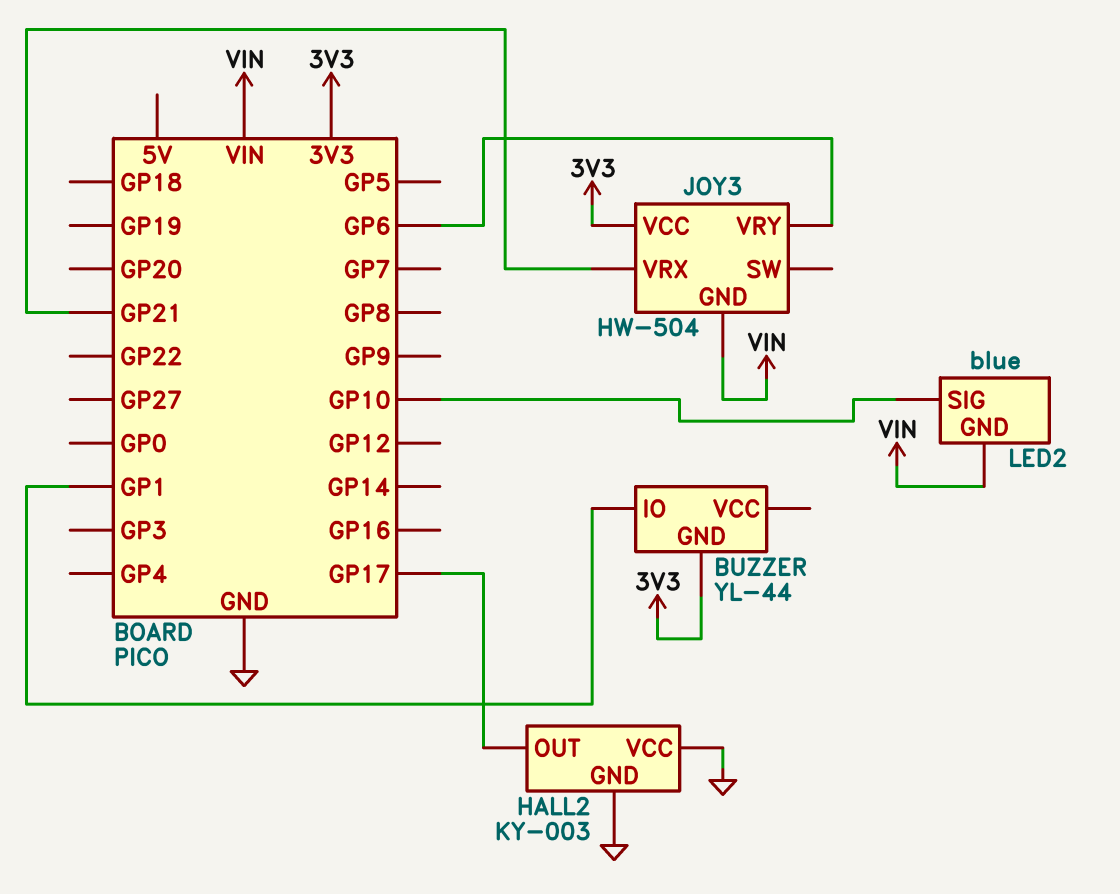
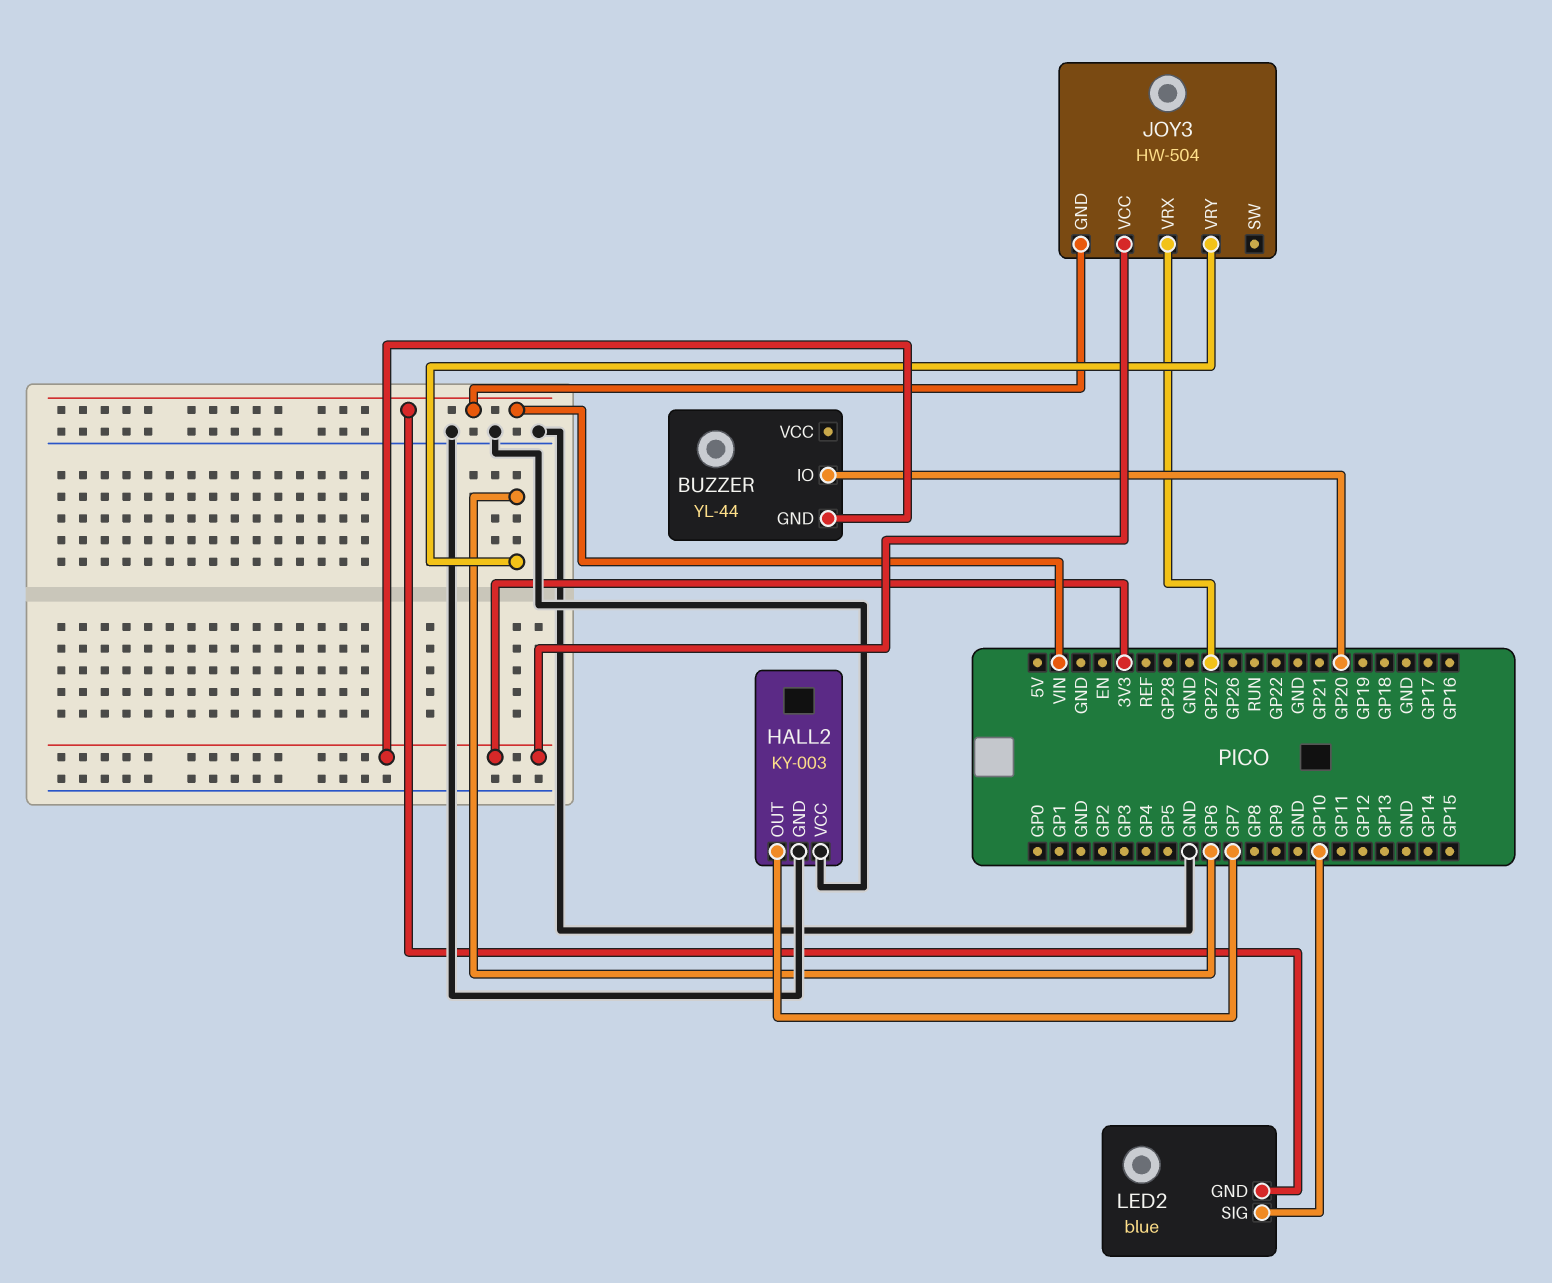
BUZZER pin IO: GP1 -> GP20
HALL2 pin OUT: GP17 -> GP7
JOY3 pin VRX: GP21 -> GP27

